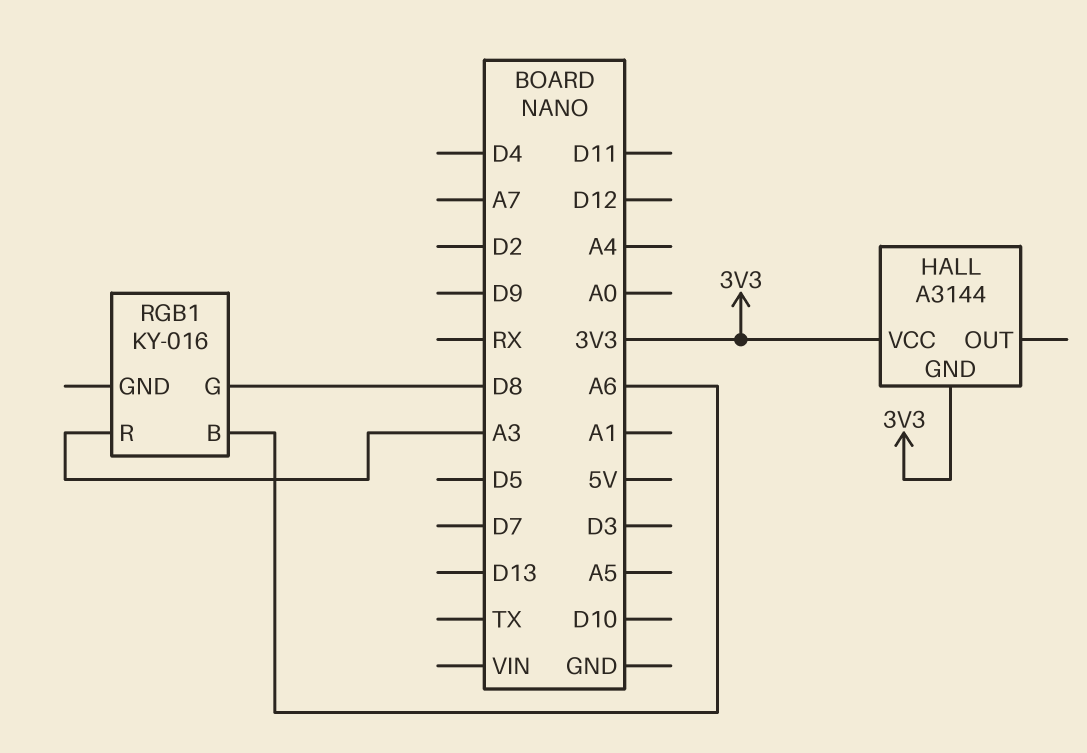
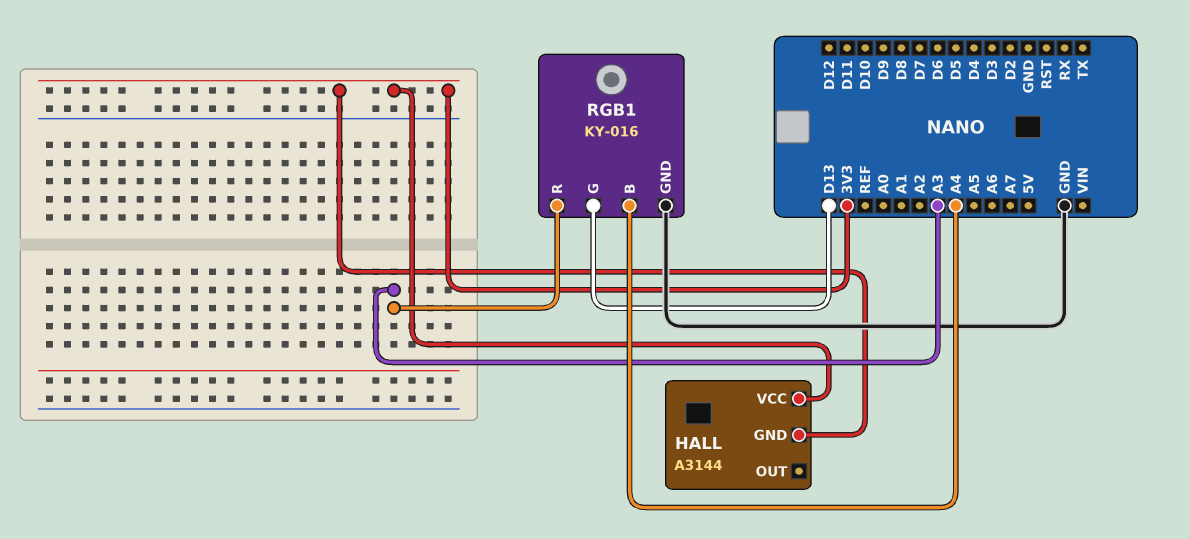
RGB1 pin B: A6 -> A4
RGB1 pin G: D8 -> D13
RGB1 pin GND: none -> GND

